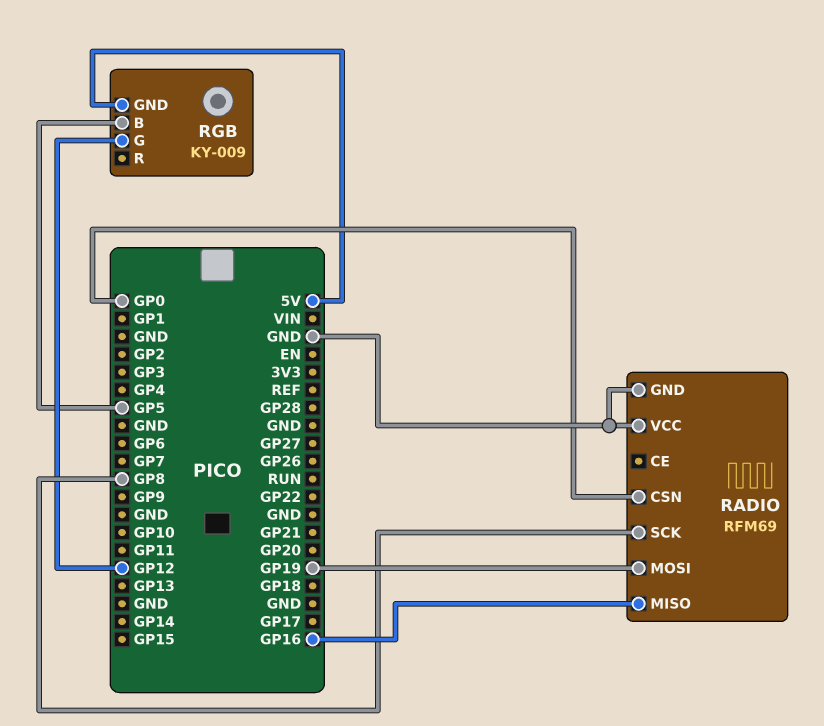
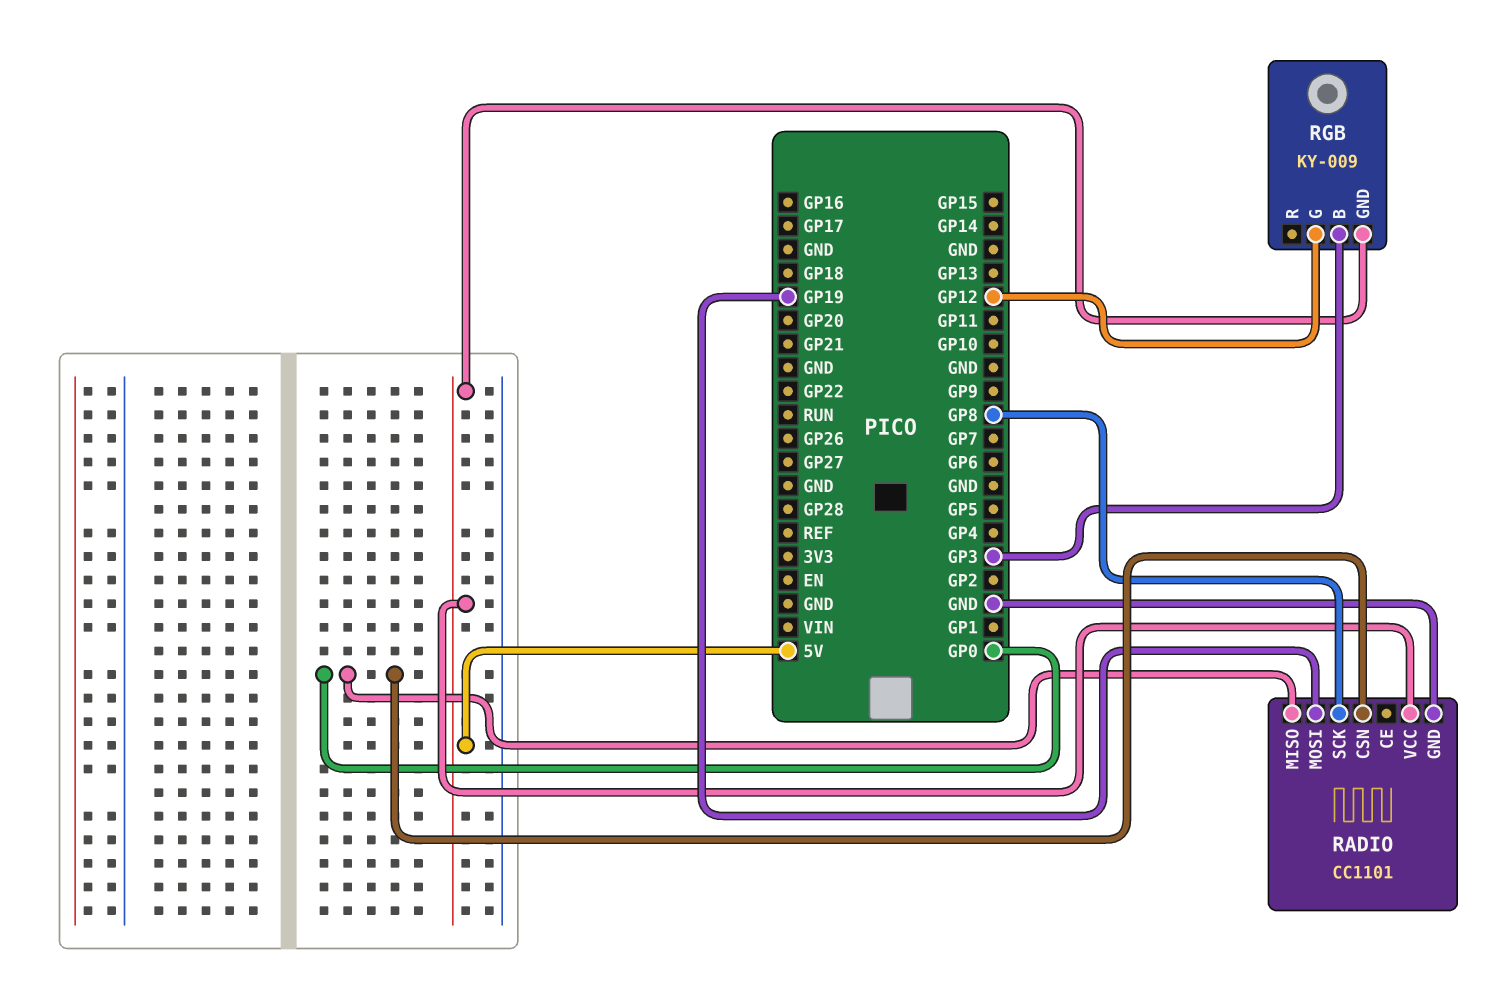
RADIO: RFM69 -> CC1101
RADIO pin MISO: GP16 -> GP0
RADIO pin VCC: GND -> 5V
RGB pin B: GP5 -> GP3

